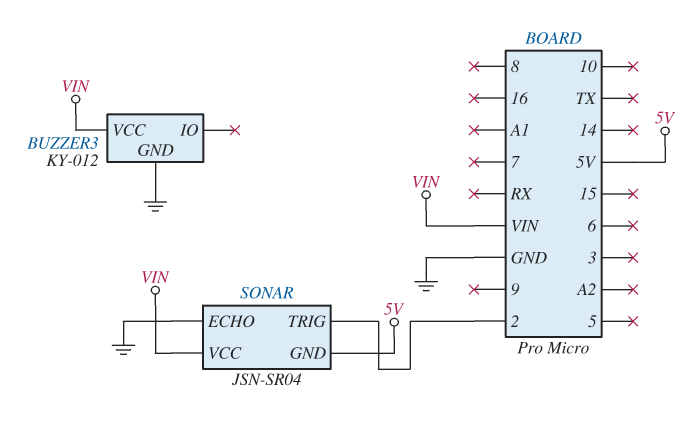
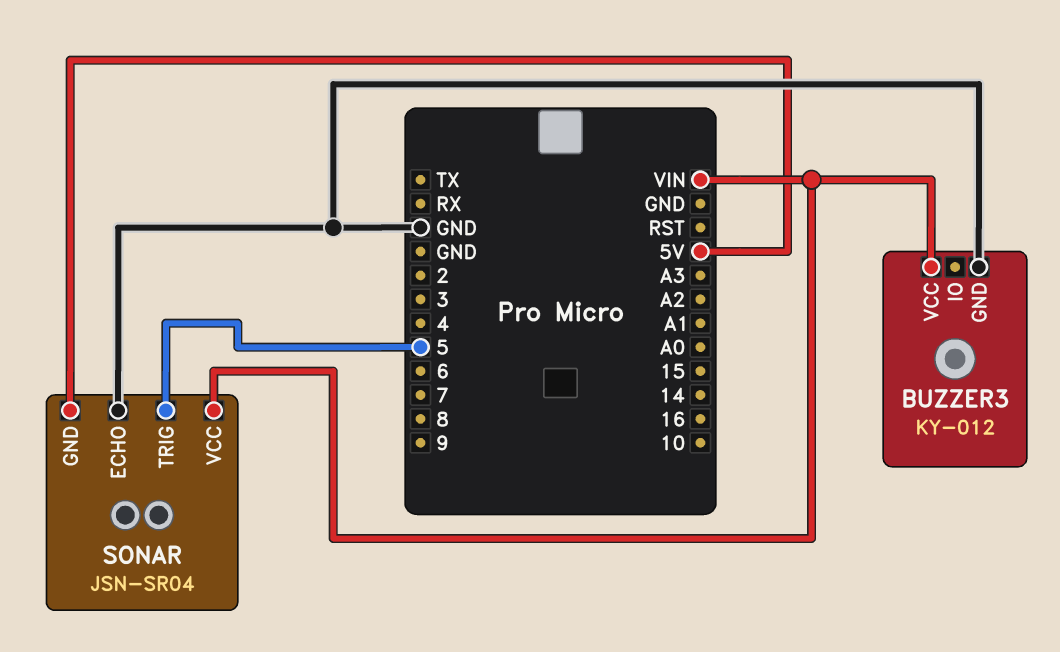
SONAR pin TRIG: 2 -> 5

